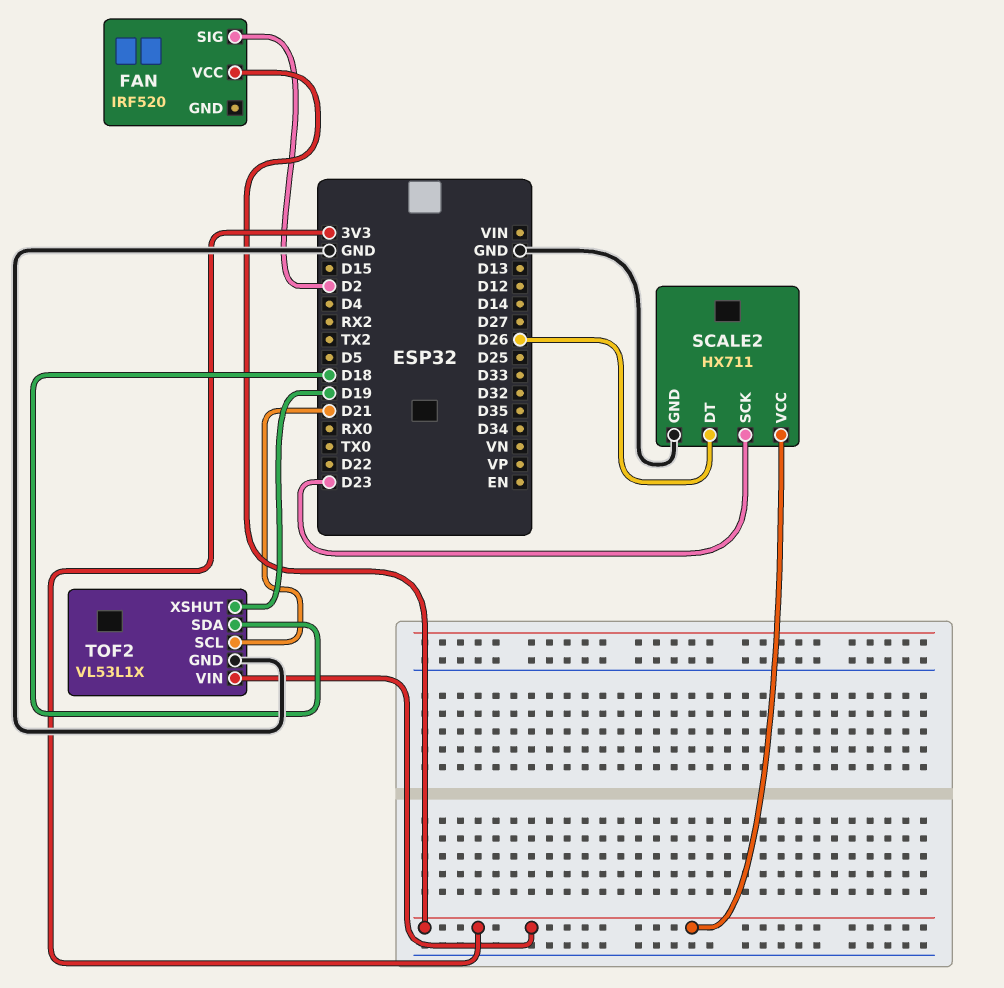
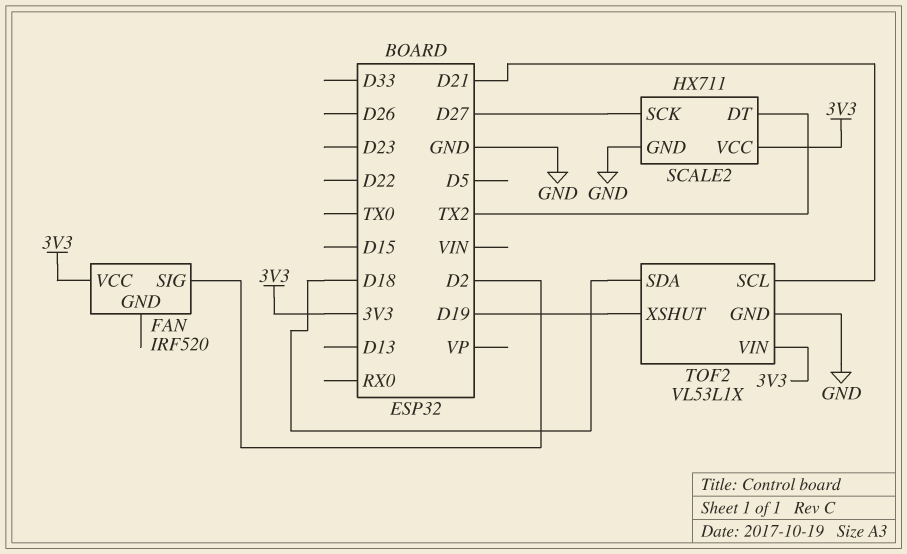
SCALE2 pin DT: D26 -> TX2
SCALE2 pin SCK: D23 -> D27

